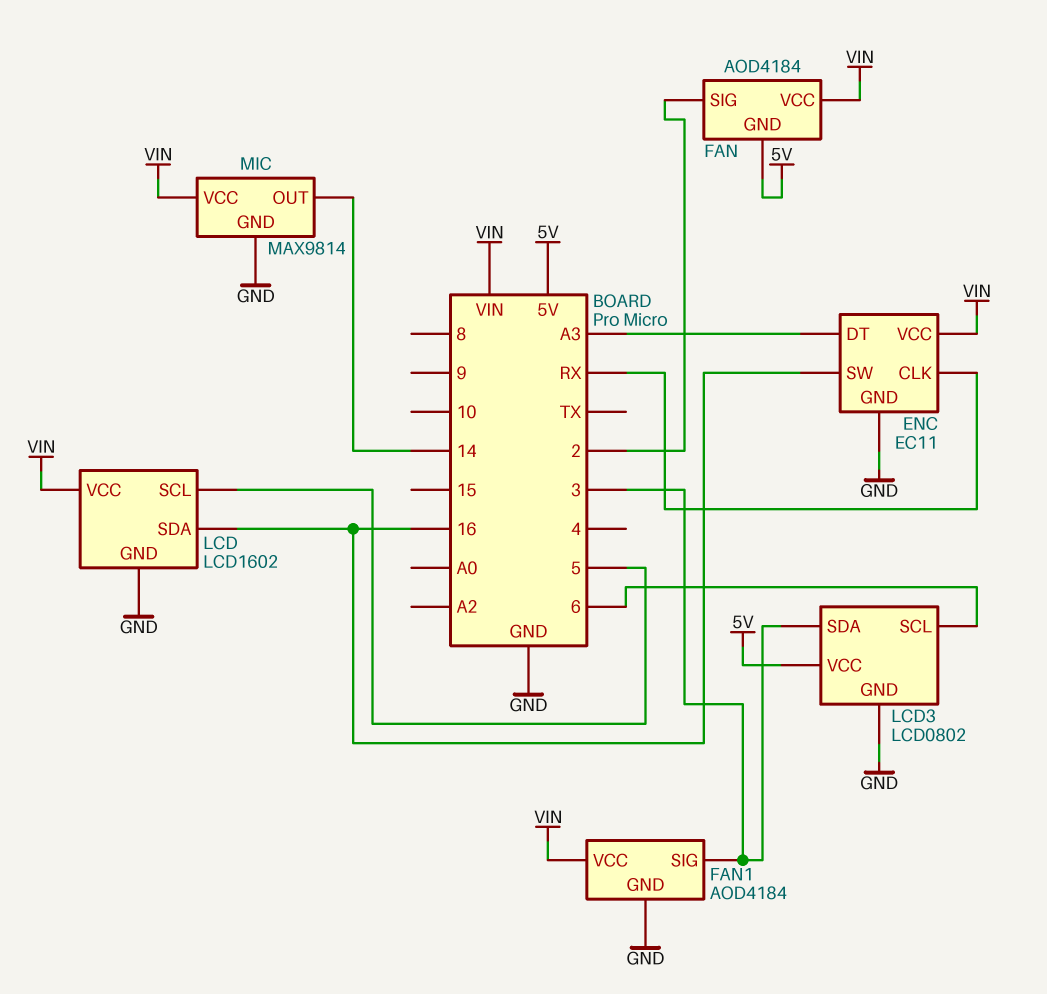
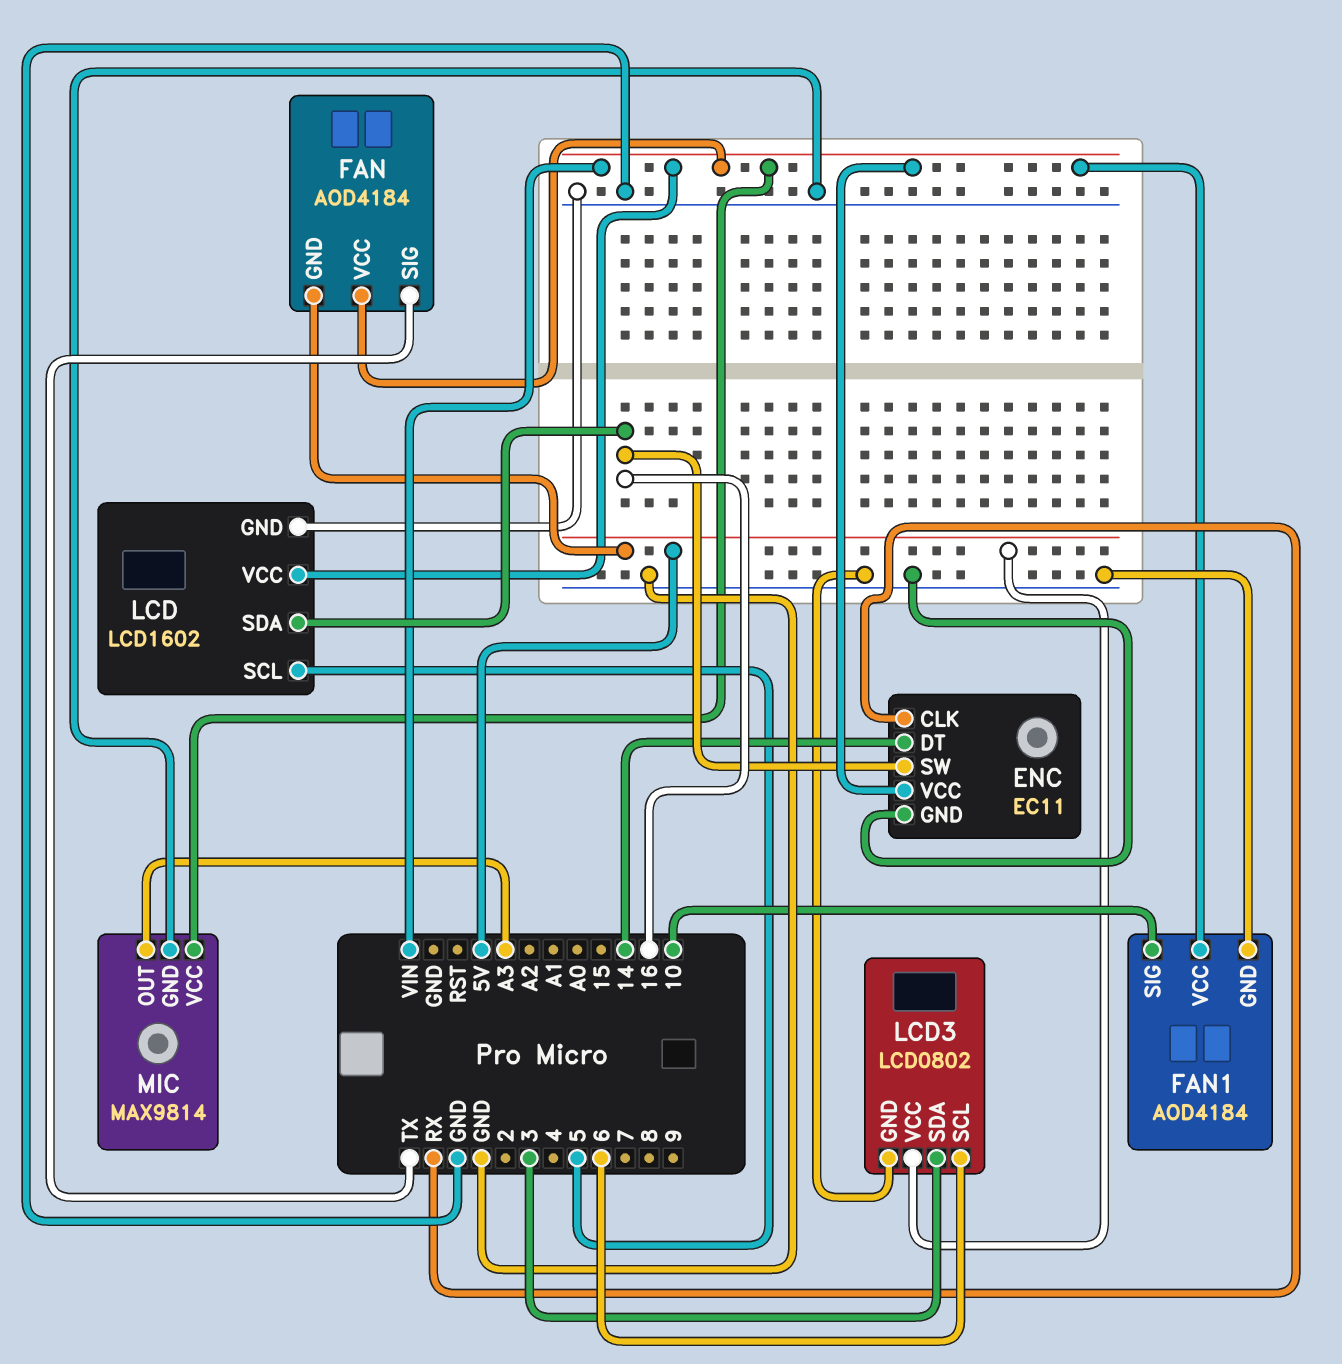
ENC pin DT: A3 -> 14
FAN pin SIG: 2 -> TX
FAN1 pin SIG: 3 -> 10
MIC pin OUT: 14 -> A3

